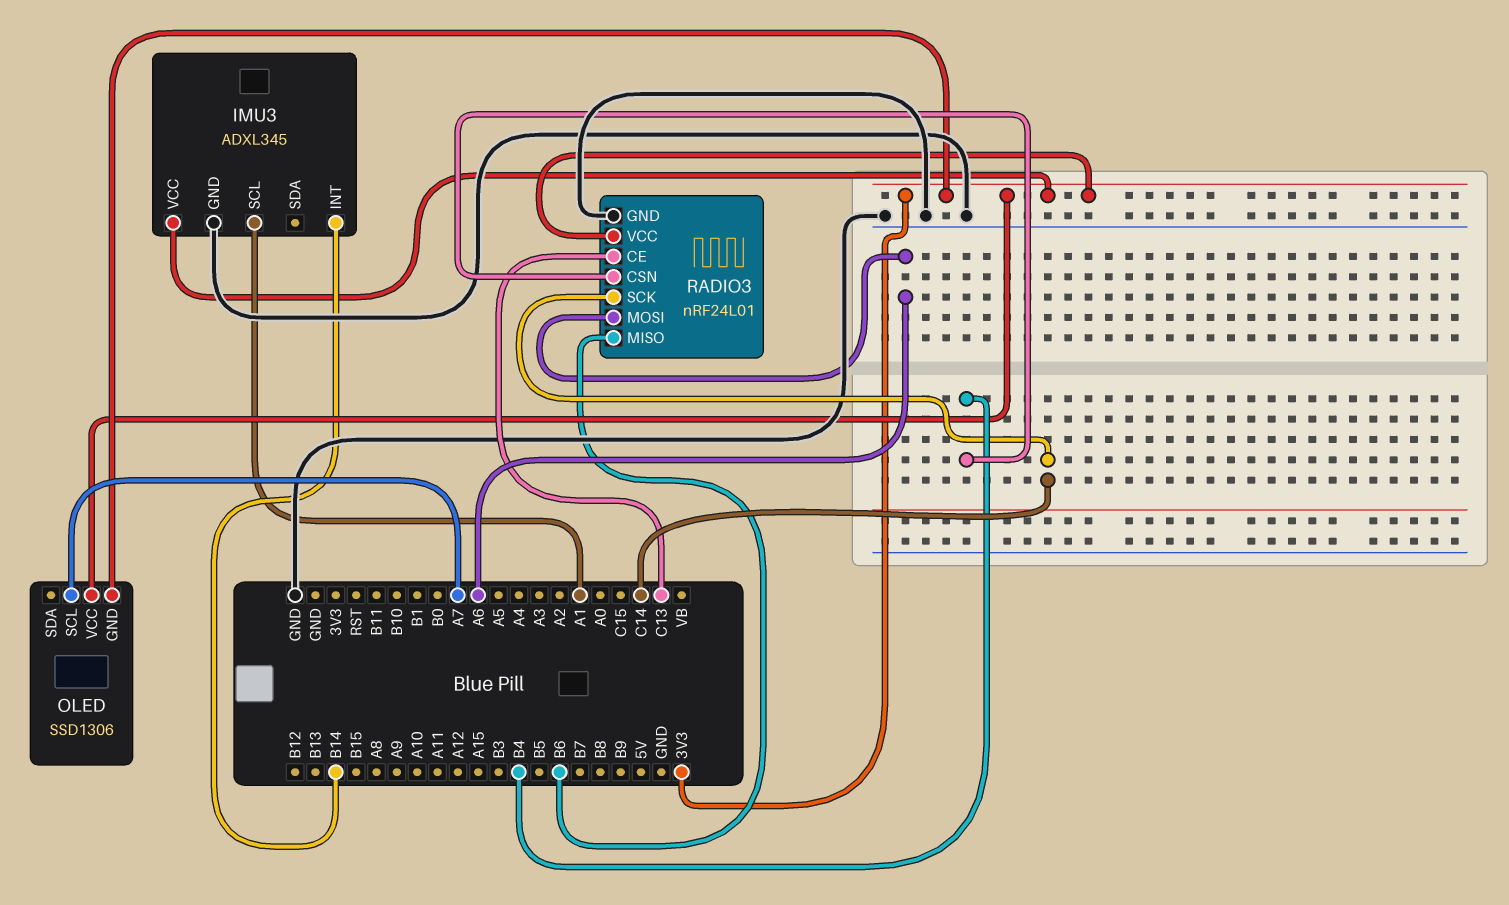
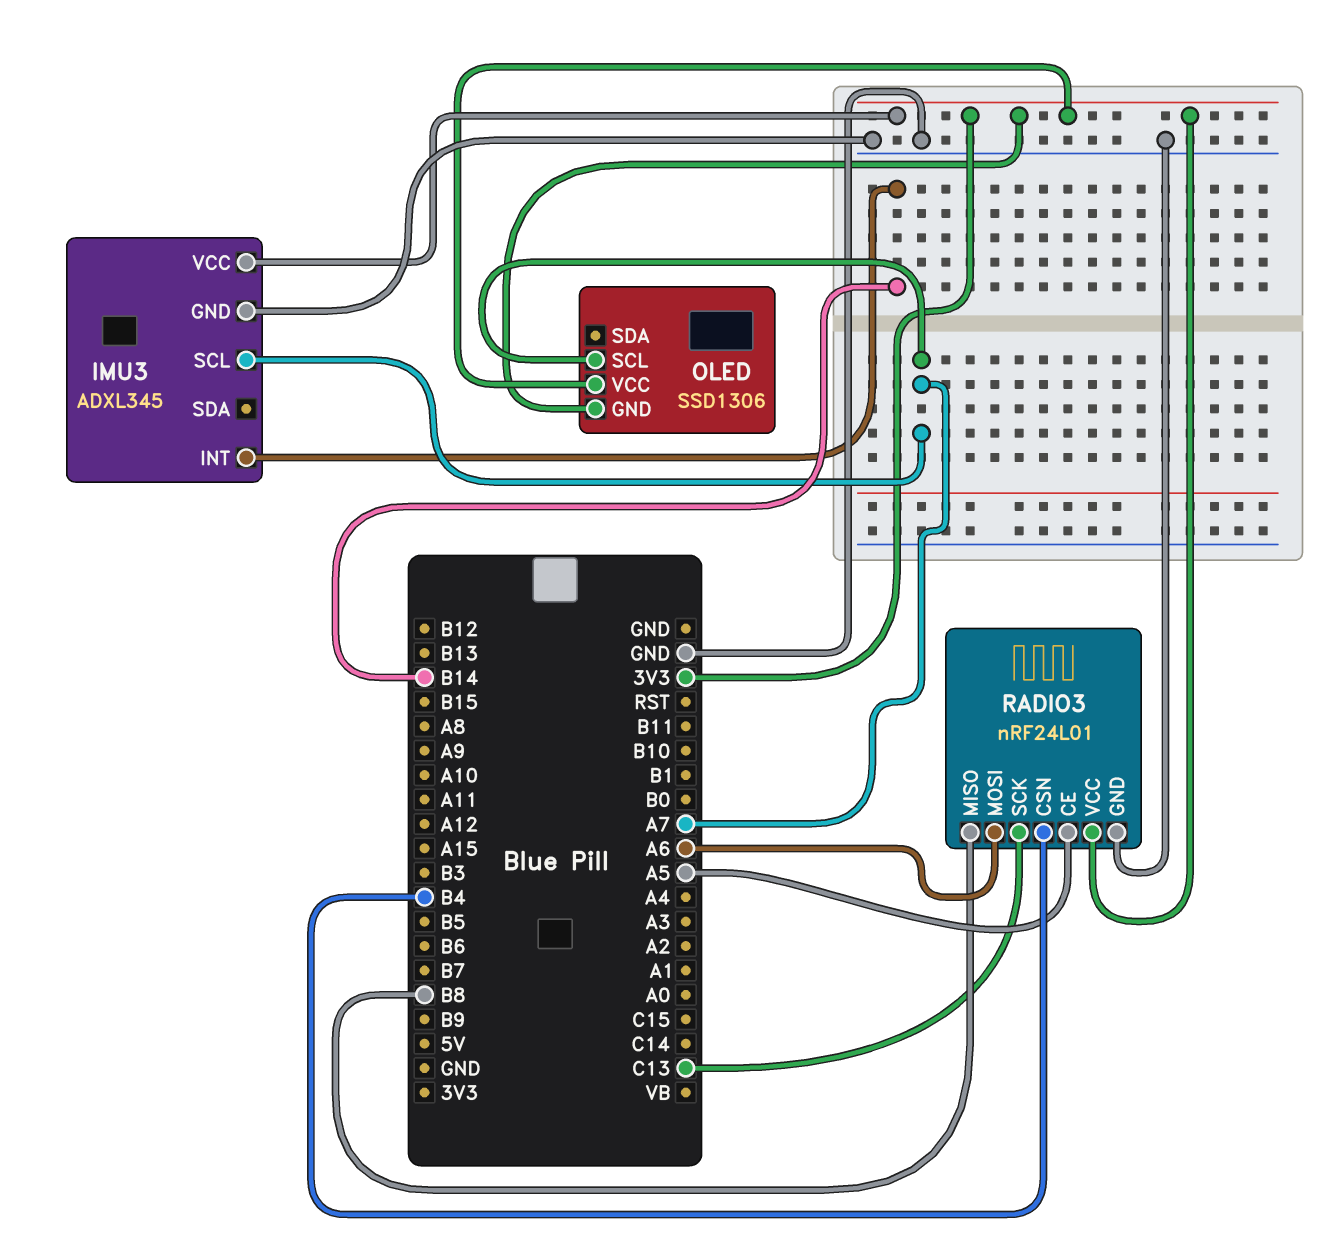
IMU3 pin SCL: A1 -> A7
RADIO3 pin CE: C13 -> A5
RADIO3 pin MISO: B6 -> B8
RADIO3 pin SCK: C14 -> C13

